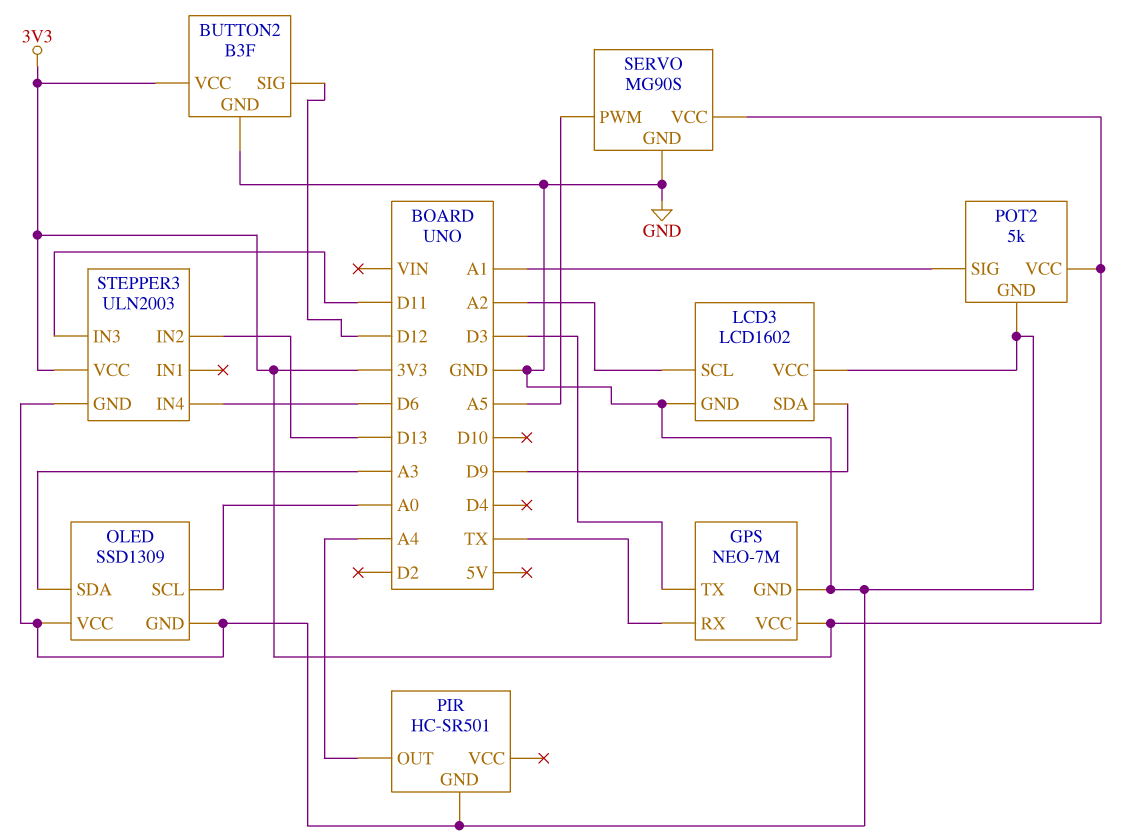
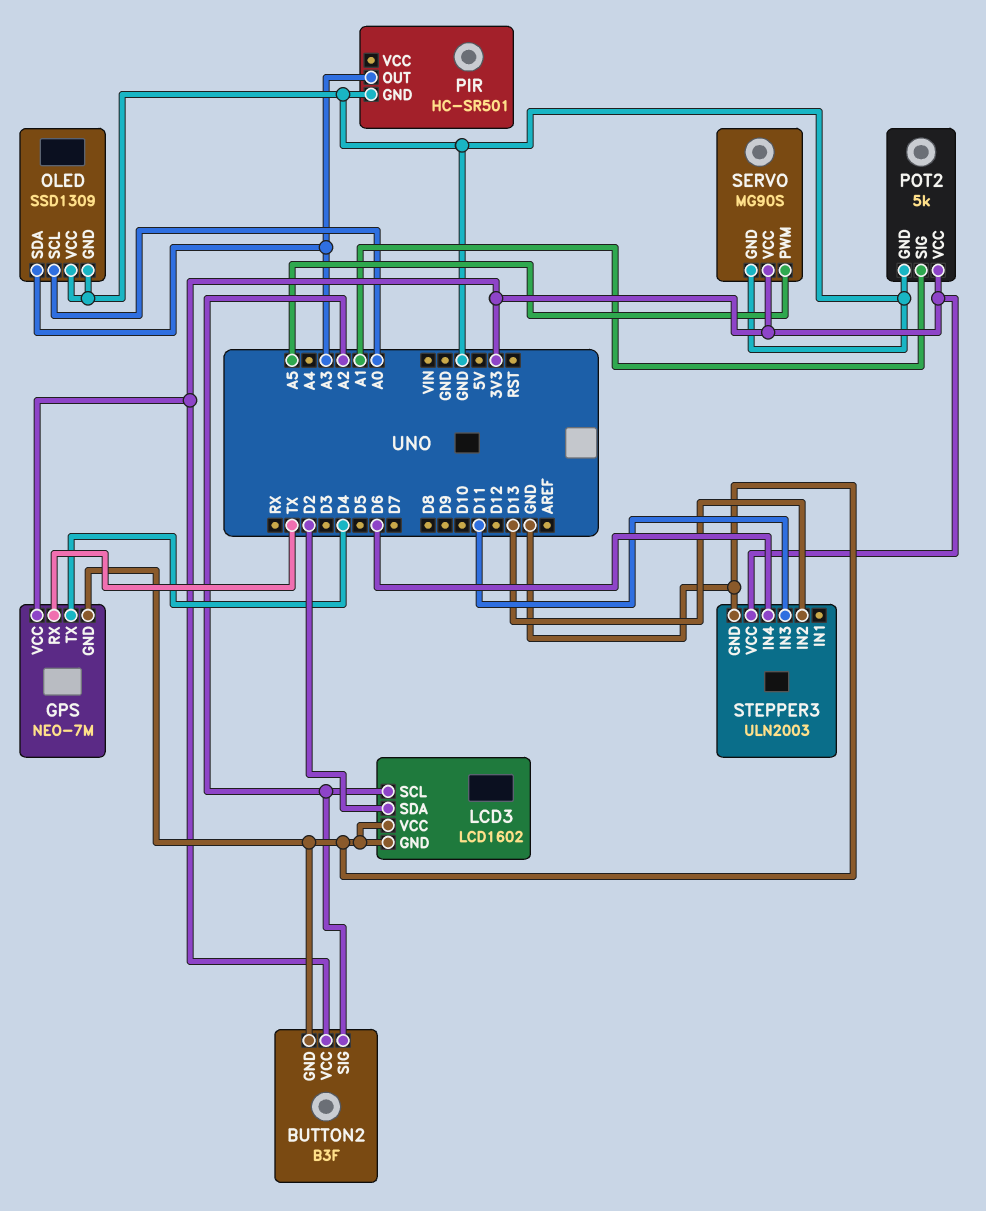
BUTTON2 pin SIG: D12 -> A2
GPS pin TX: D3 -> D4
LCD3 pin SDA: D9 -> D2
PIR pin OUT: A4 -> A3

